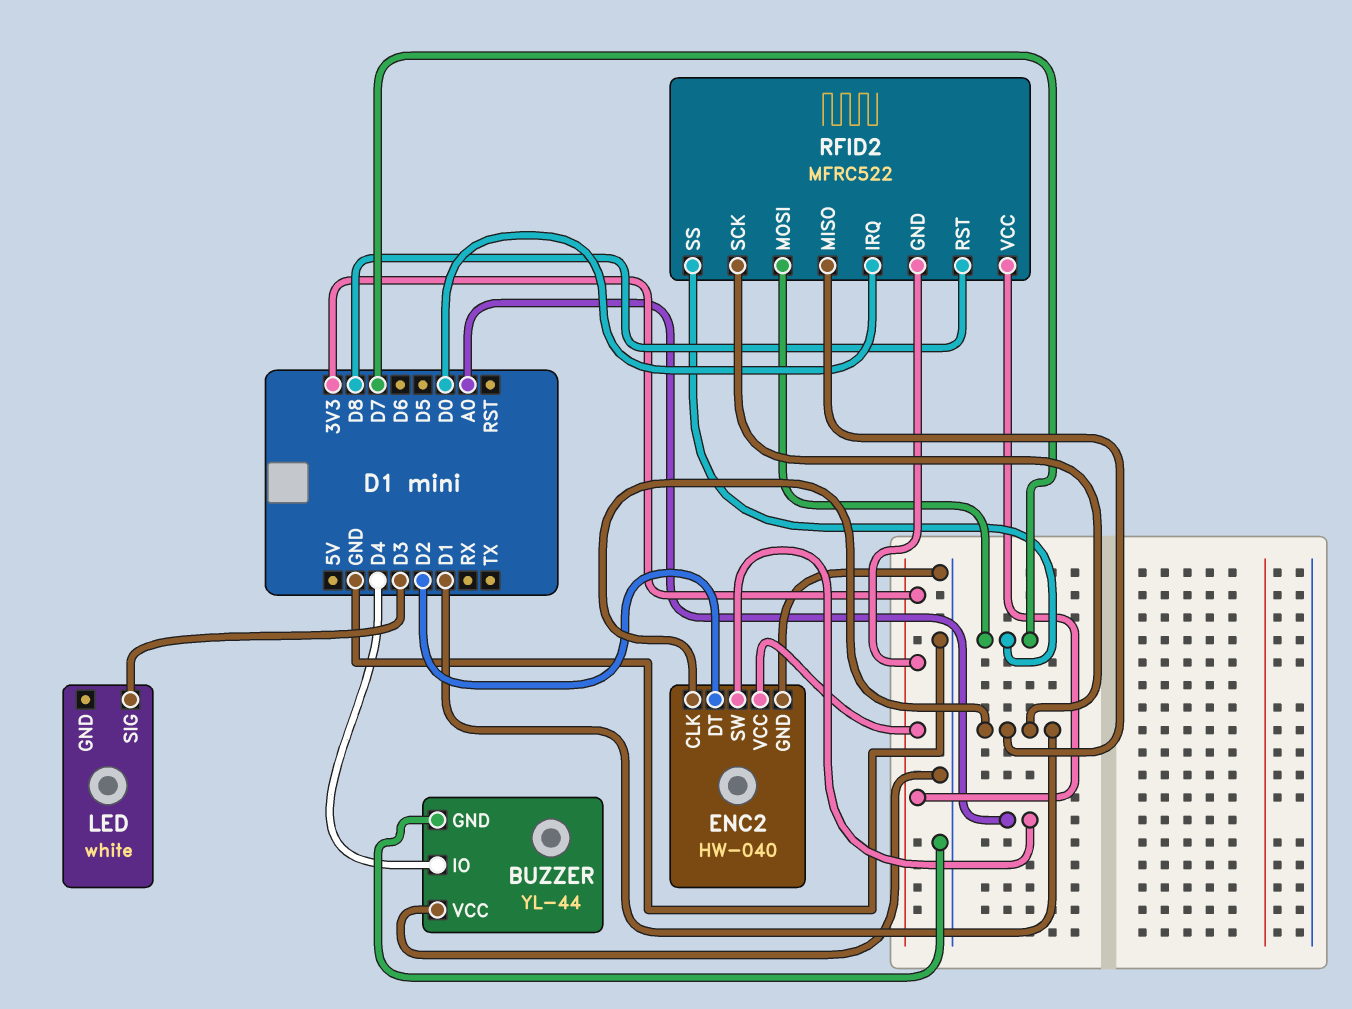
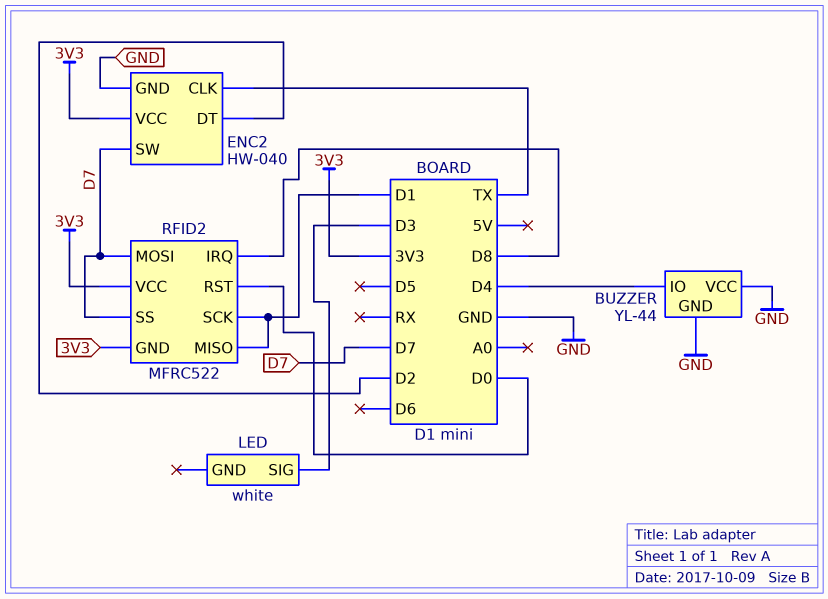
ENC2 pin CLK: D1 -> TX
ENC2 pin SW: A0 -> D7
RFID2 pin IRQ: D0 -> D8
RFID2 pin RST: D8 -> D0

